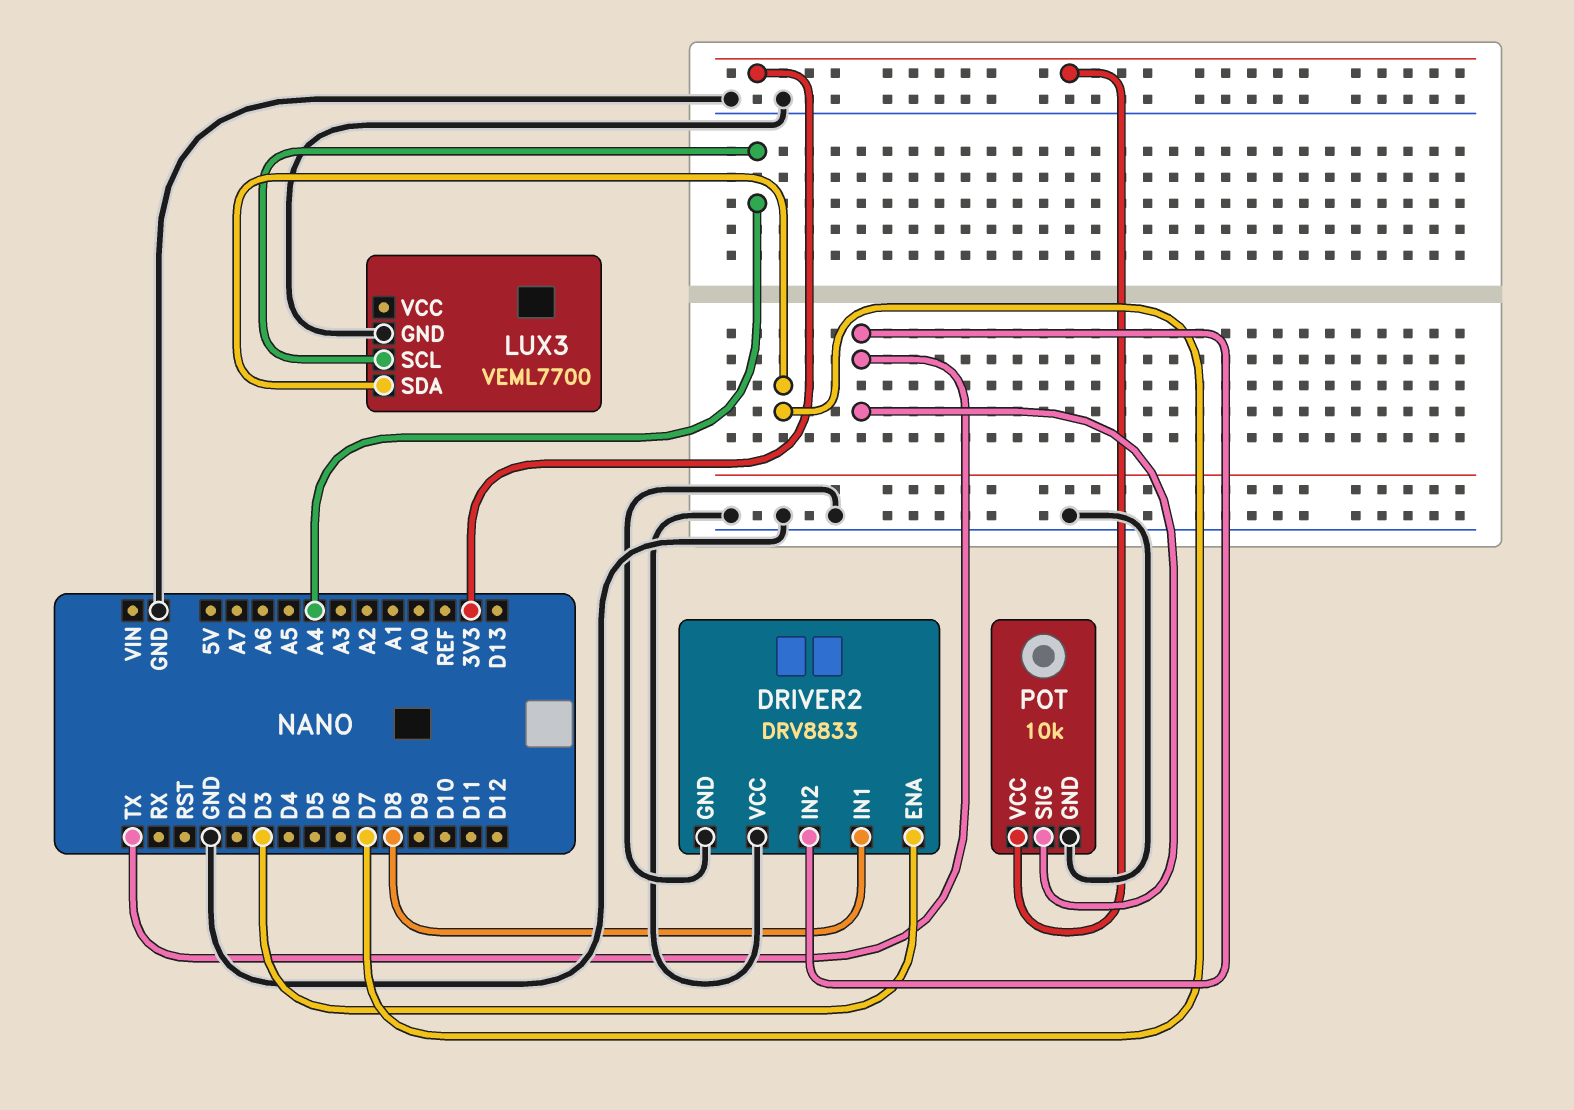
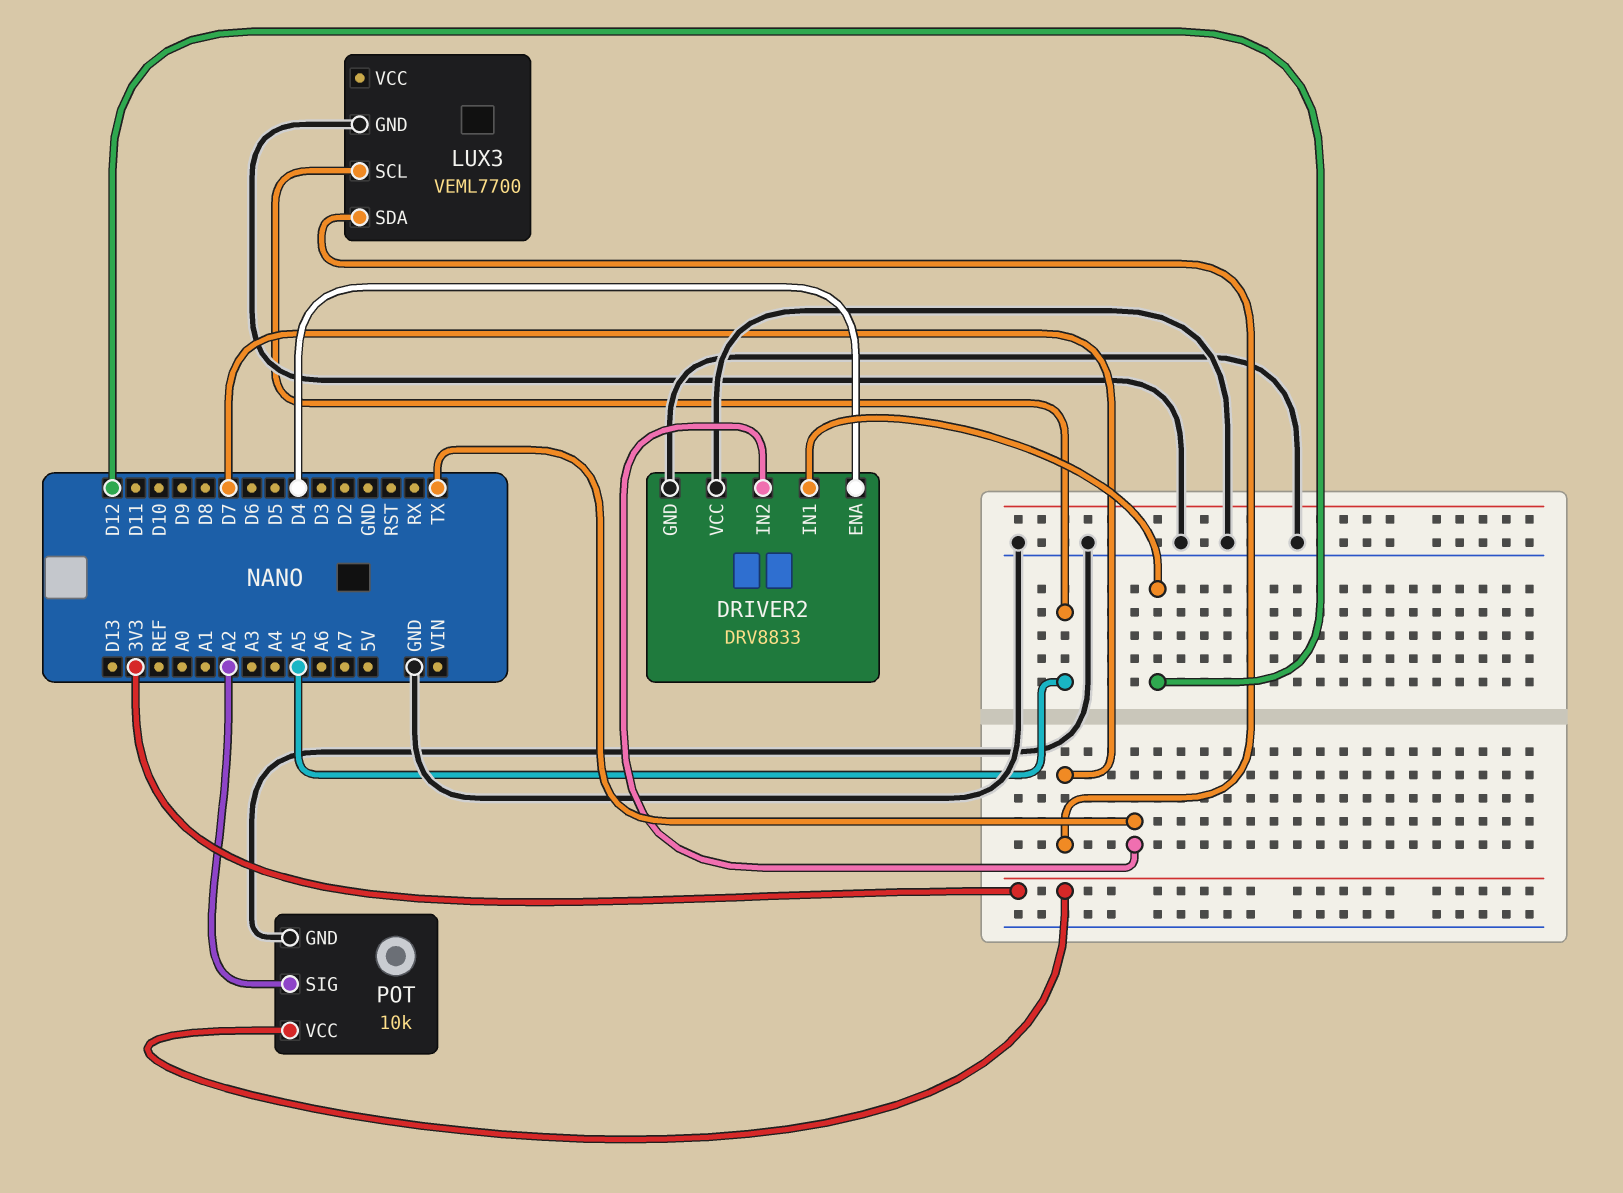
DRIVER2 pin ENA: D3 -> D4
DRIVER2 pin IN1: D8 -> D12
LUX3 pin SCL: A4 -> A5
POT pin SIG: TX -> A2

